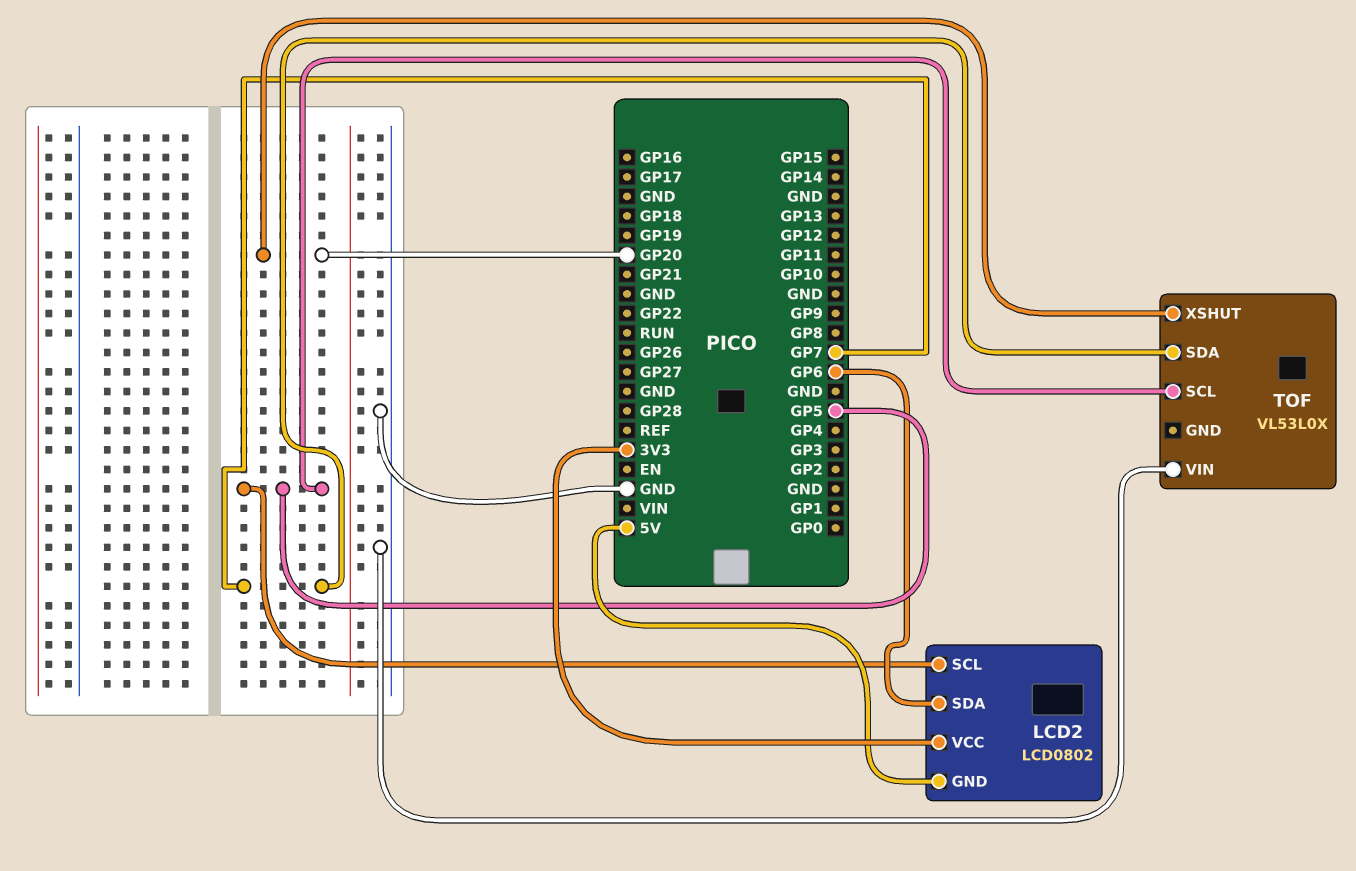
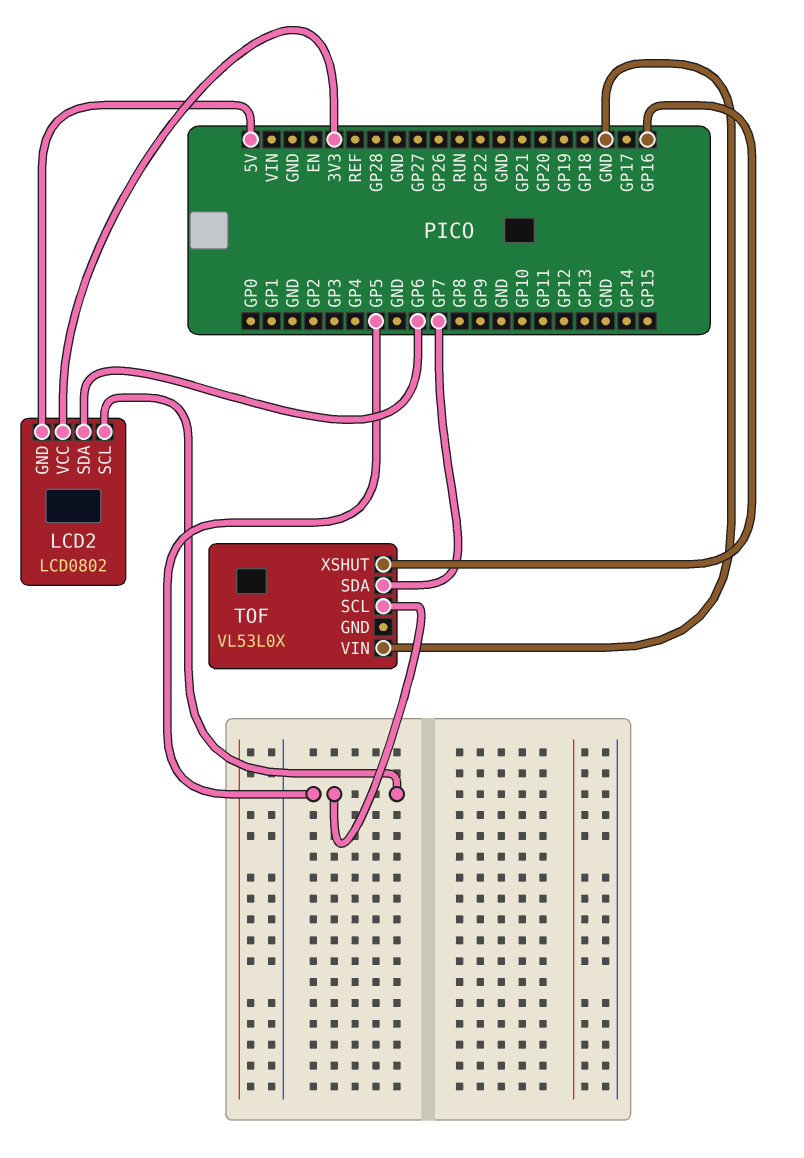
TOF pin XSHUT: GP20 -> GP16

